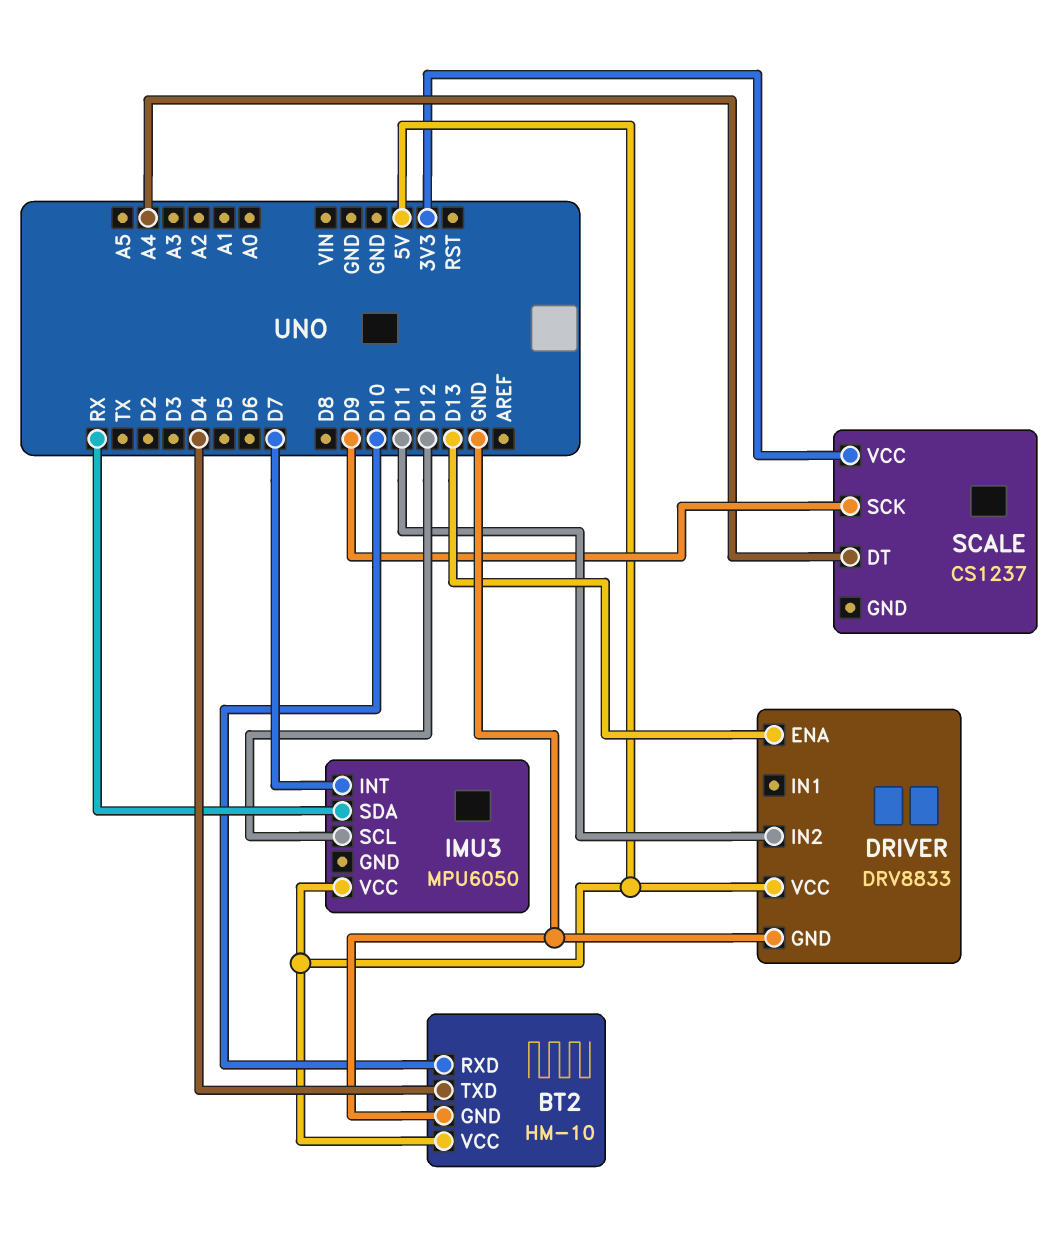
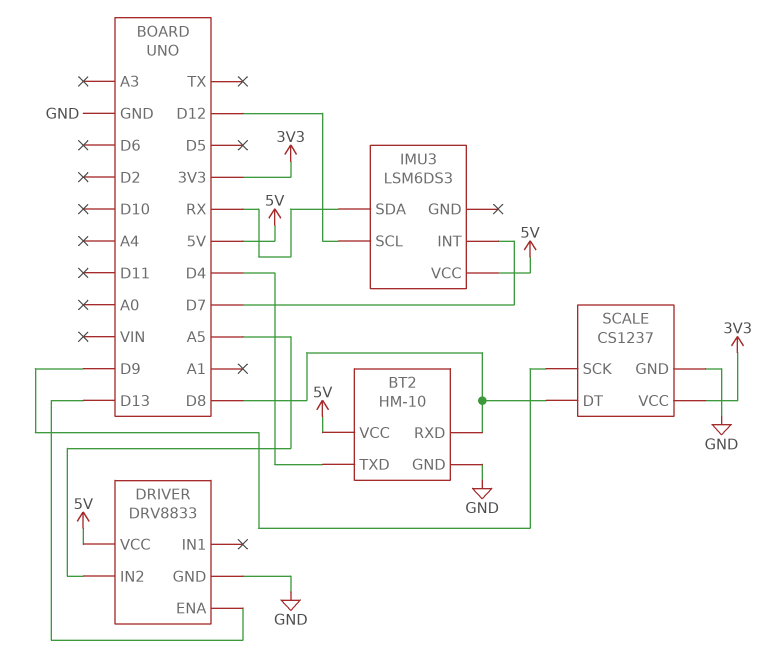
BT2 pin RXD: D10 -> D8
DRIVER pin IN2: D11 -> A5
IMU3: MPU6050 -> LSM6DS3
SCALE pin DT: A4 -> D8
SCALE pin GND: none -> GND

